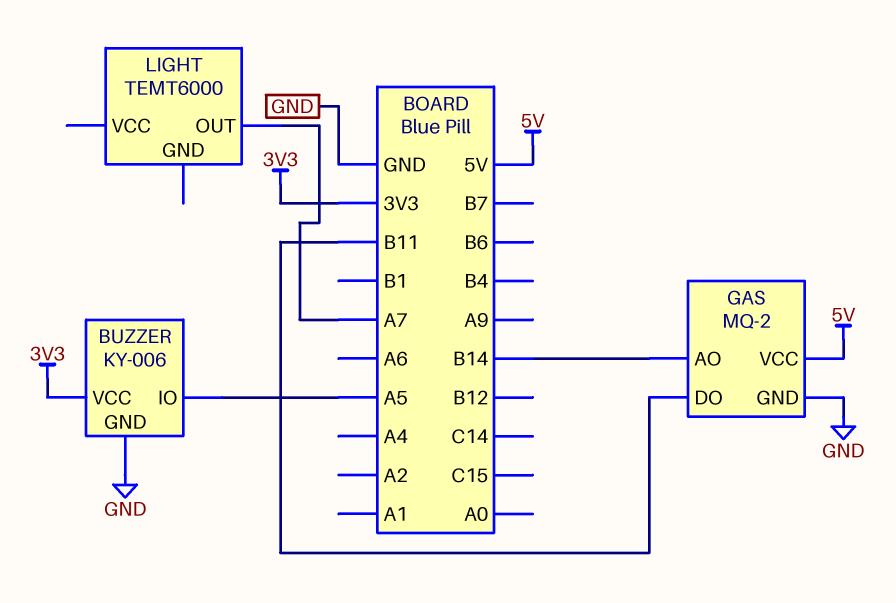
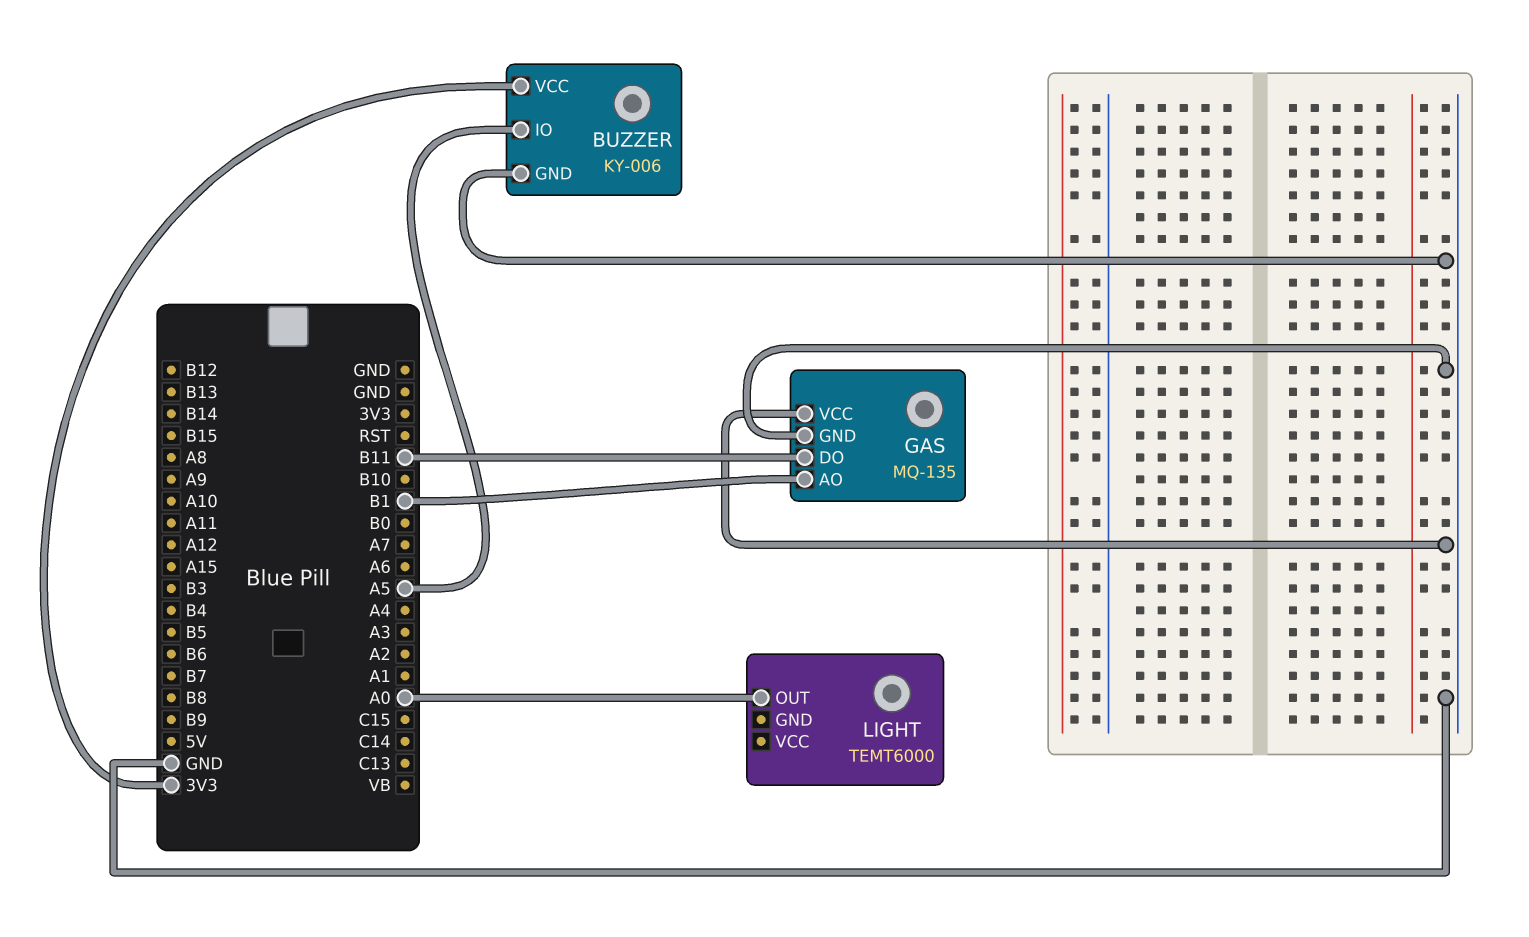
GAS: MQ-2 -> MQ-135
GAS pin AO: B14 -> B1
GAS pin VCC: 5V -> GND
LIGHT pin OUT: A7 -> A0

